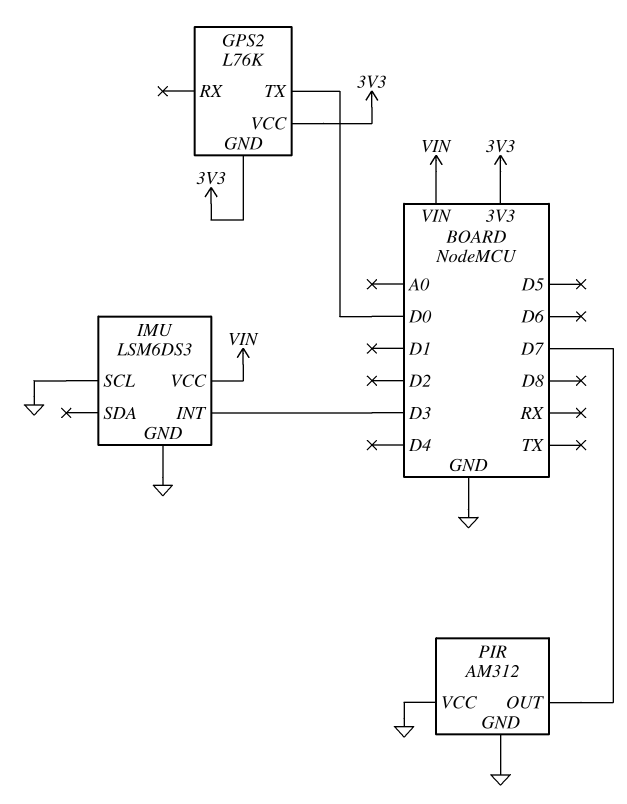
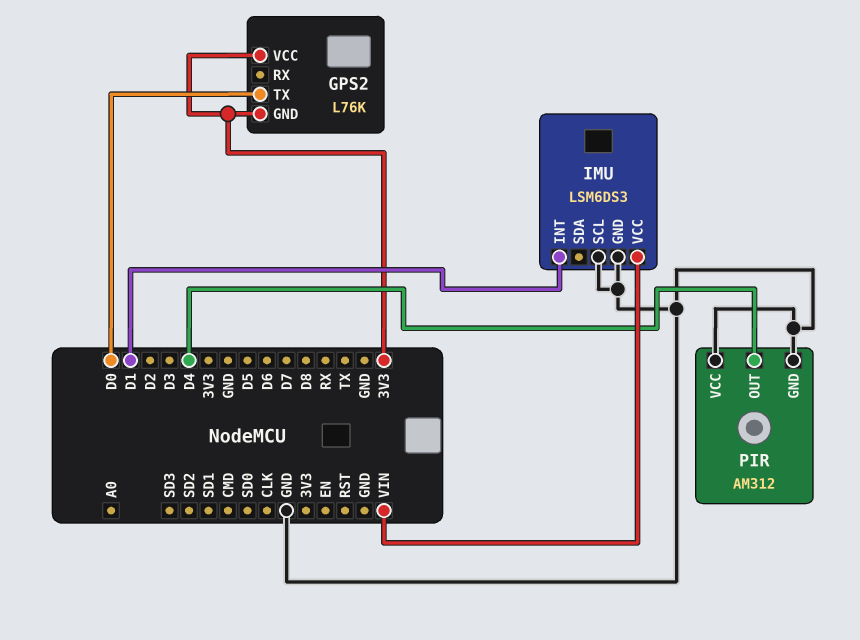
IMU pin INT: D3 -> D1
PIR pin OUT: D7 -> D4

